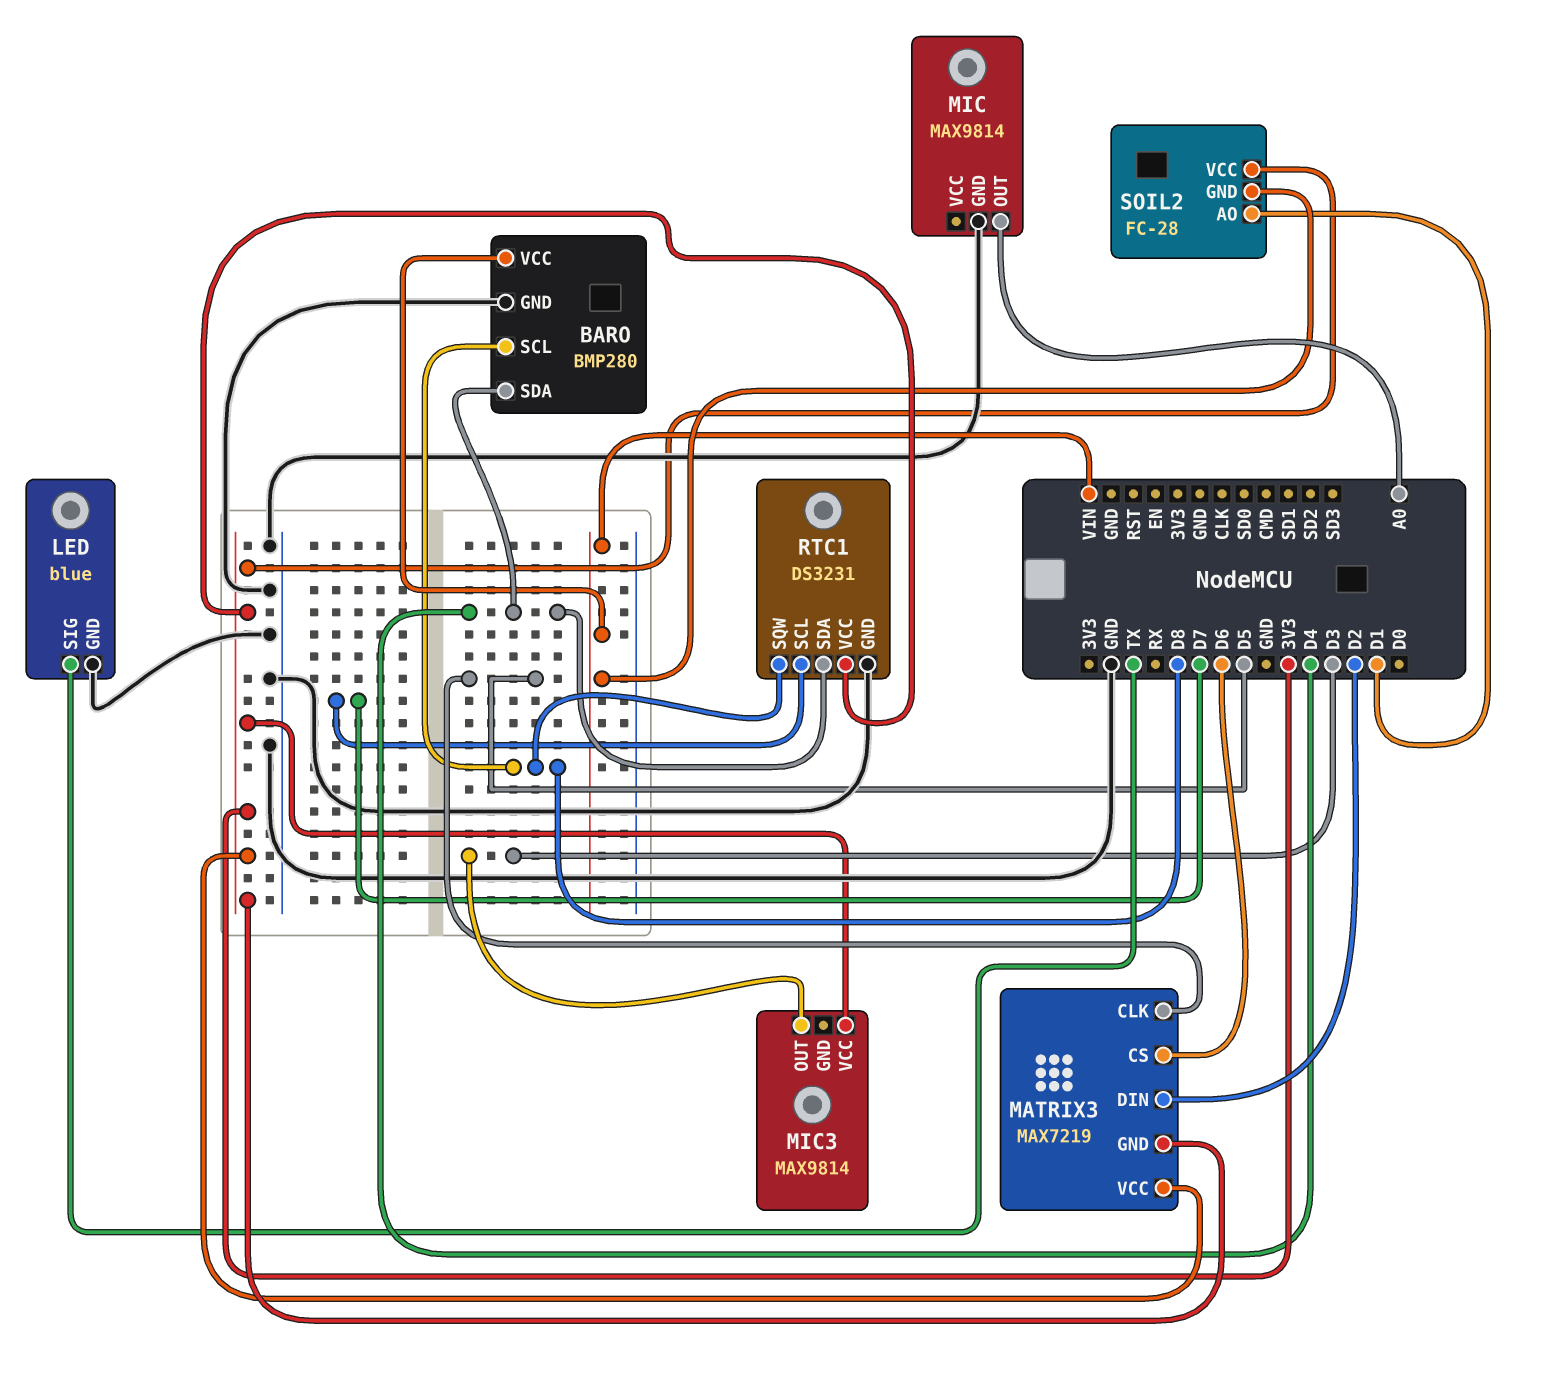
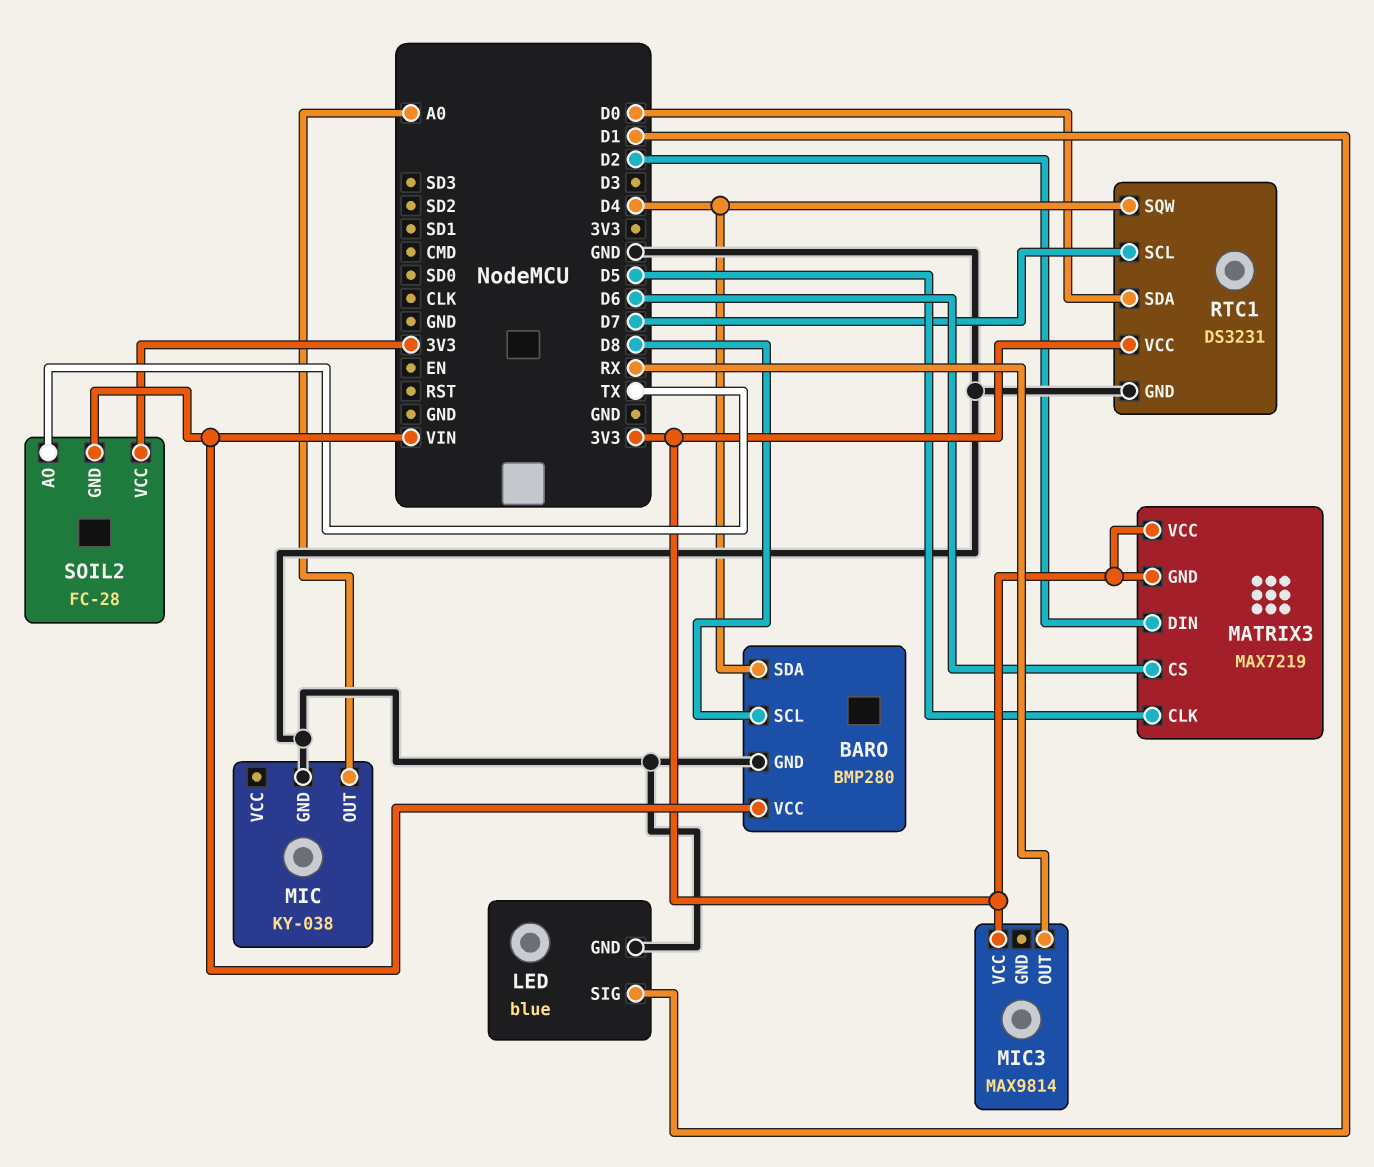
LED pin SIG: TX -> D1
MIC: MAX9814 -> KY-038
MIC3 pin OUT: D3 -> RX
RTC1 pin SDA: D4 -> D0
RTC1 pin SQW: D8 -> D4
SOIL2 pin AO: D1 -> TX

